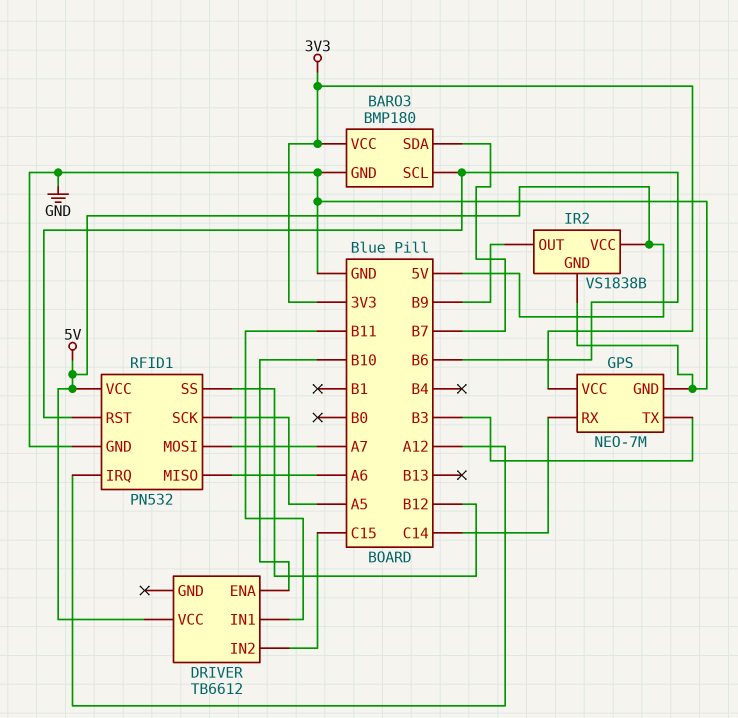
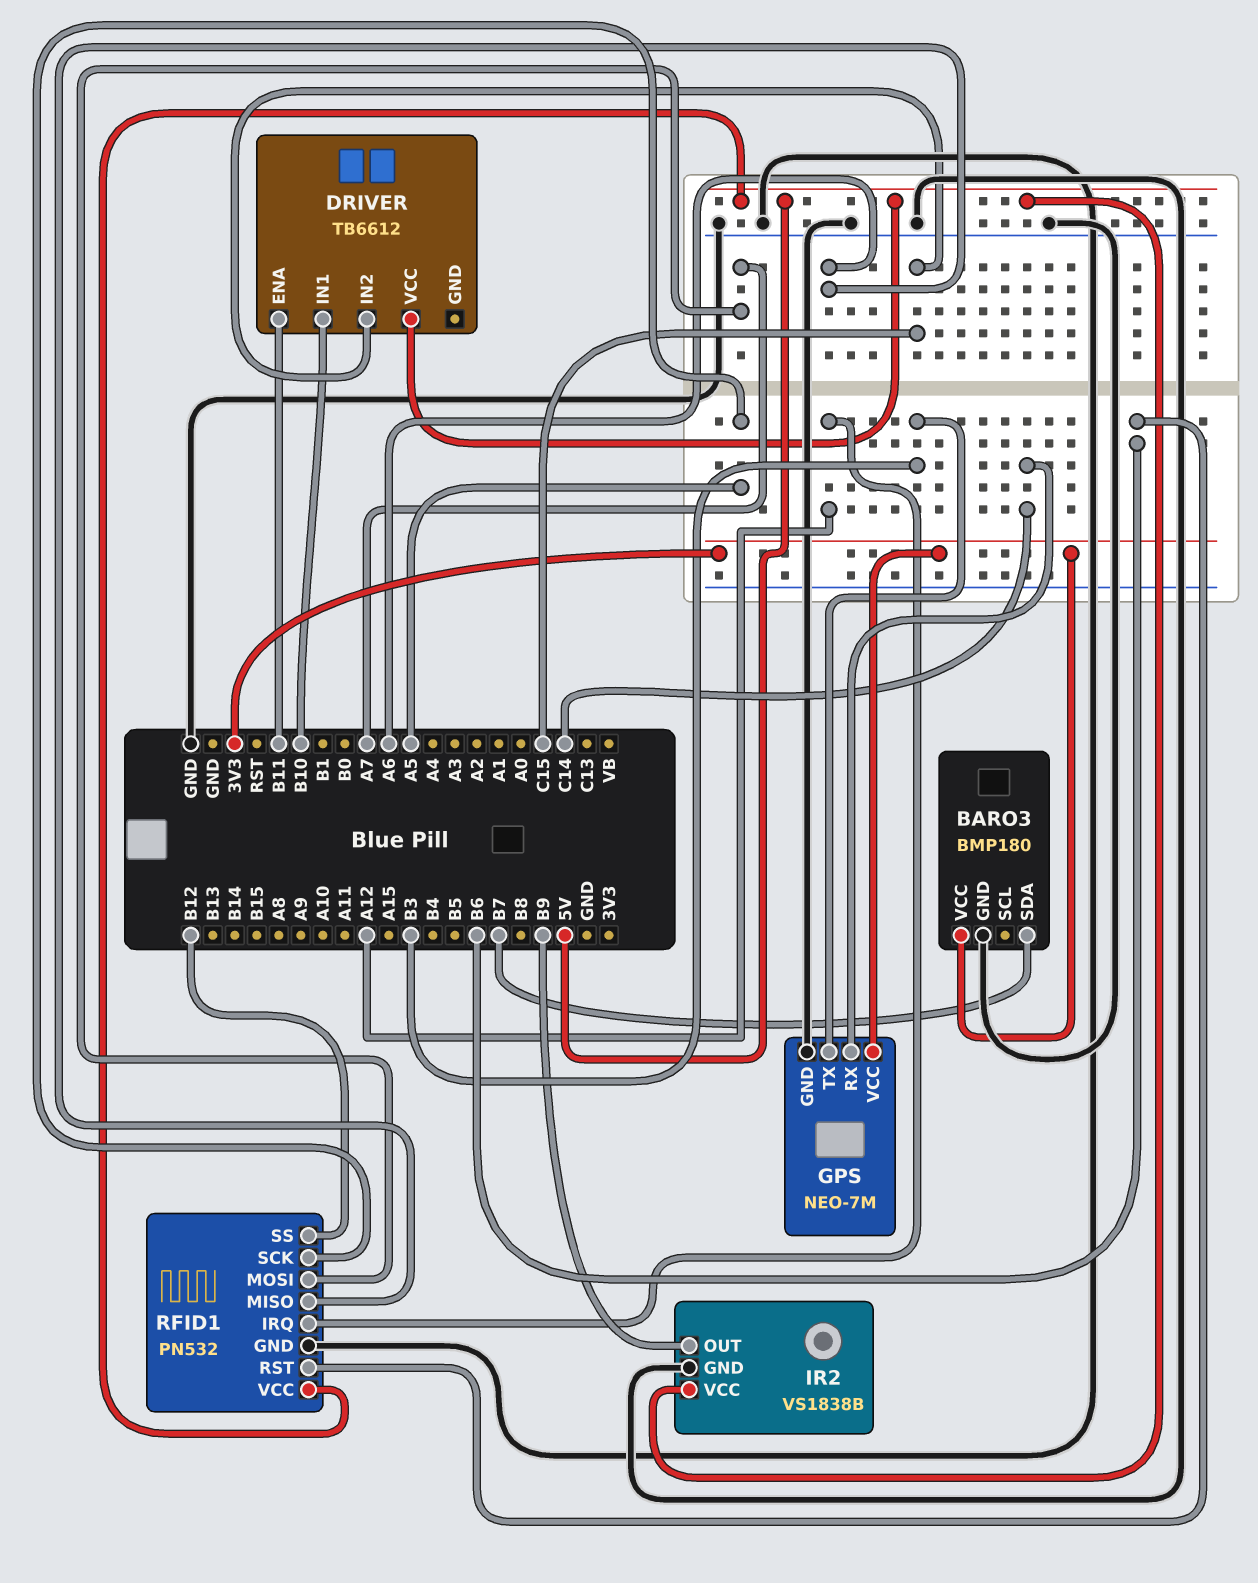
BARO3 pin SCL: B6 -> none
DRIVER pin ENA: B10 -> B11
DRIVER pin IN1: B11 -> B10

